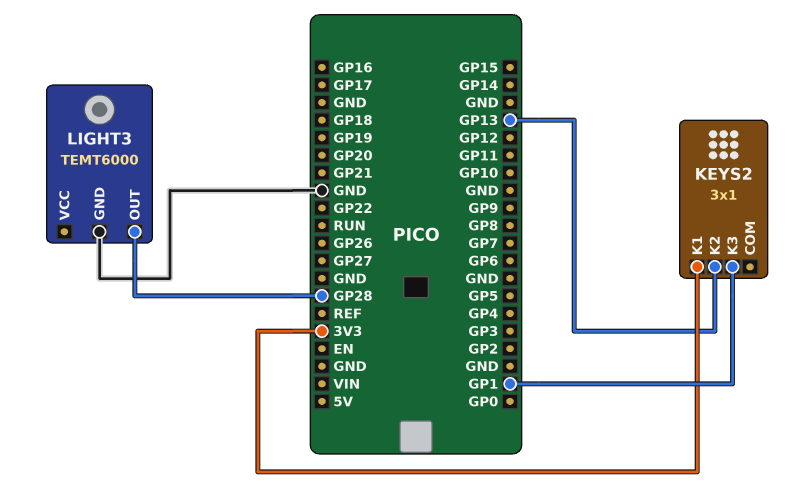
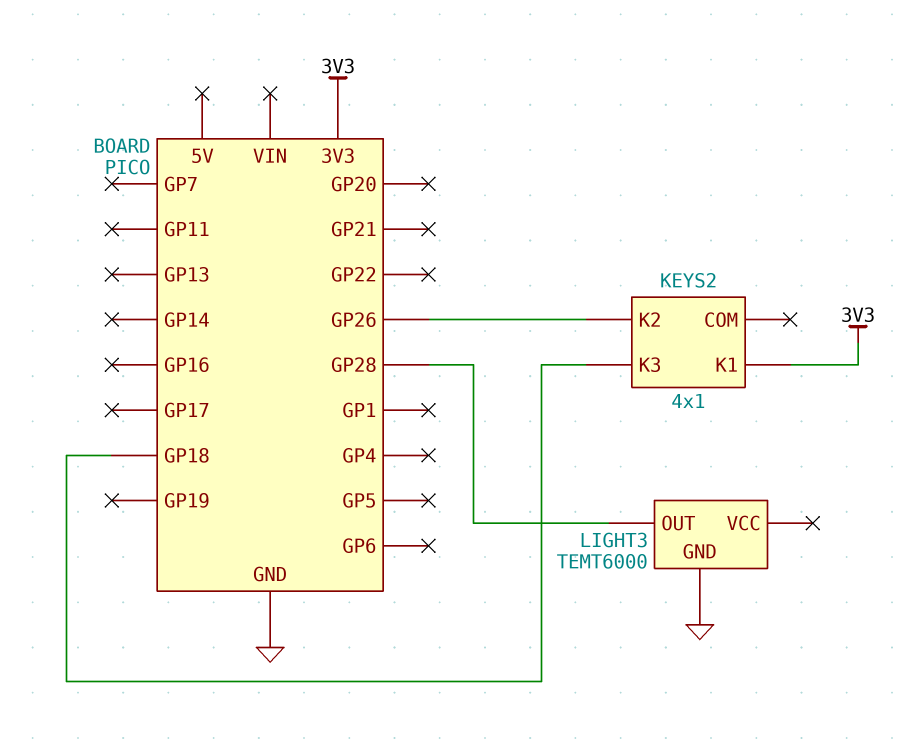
KEYS2: 3x1 -> 4x1
KEYS2 pin K2: GP13 -> GP26
KEYS2 pin K3: GP1 -> GP18

